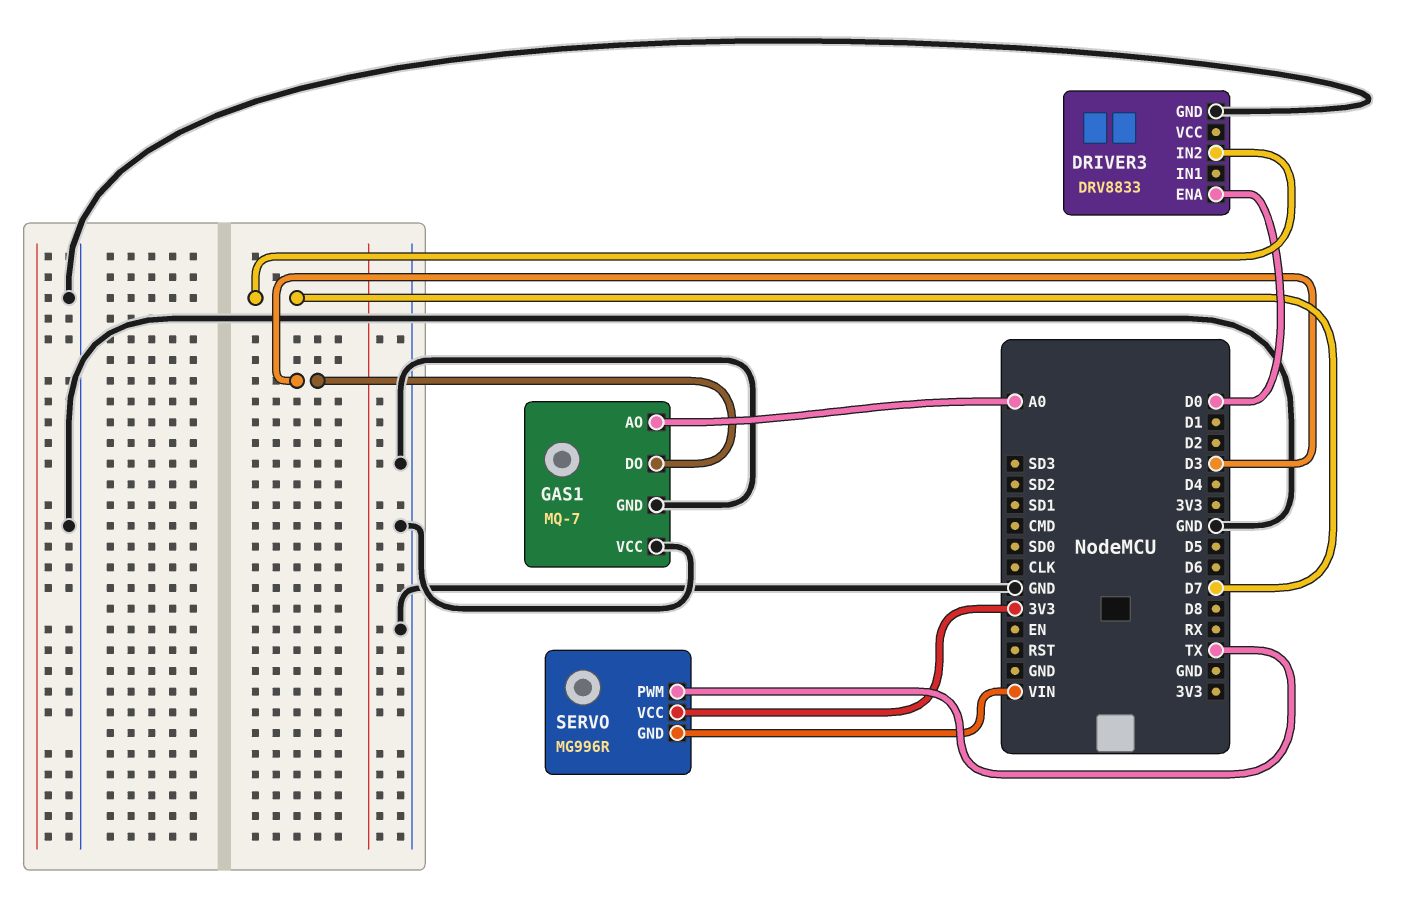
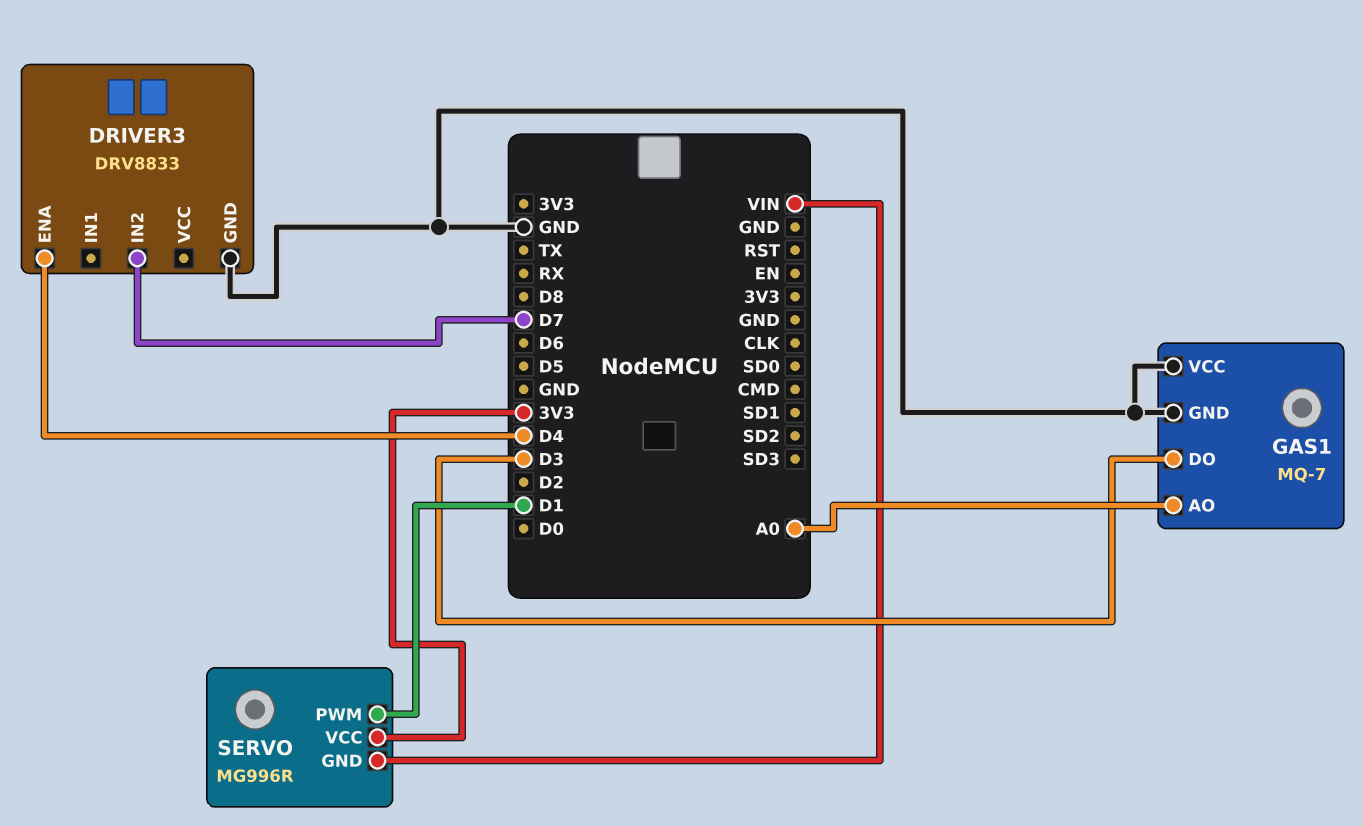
DRIVER3 pin ENA: D0 -> D4
SERVO pin PWM: TX -> D1

